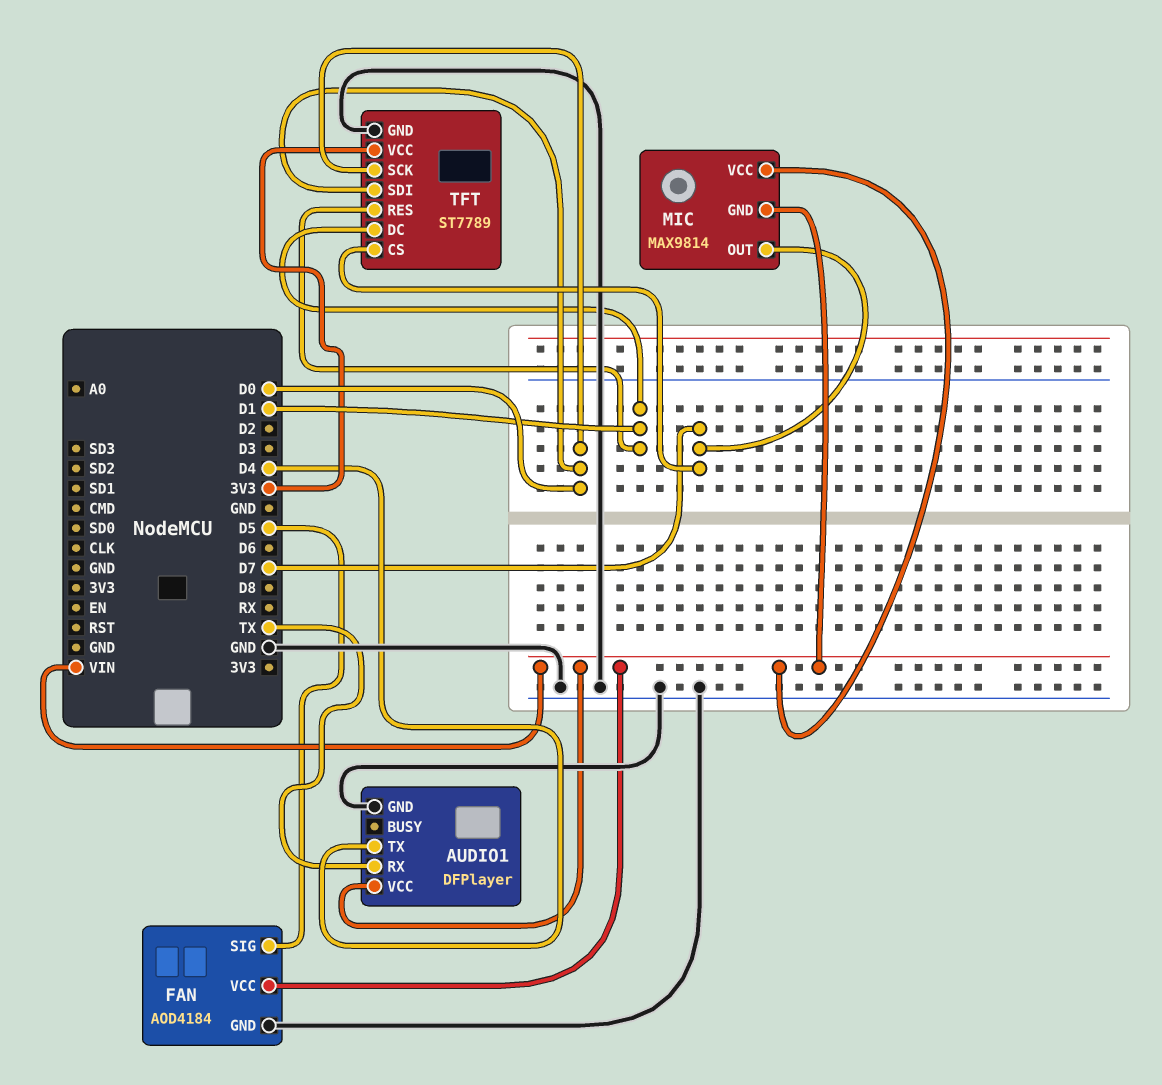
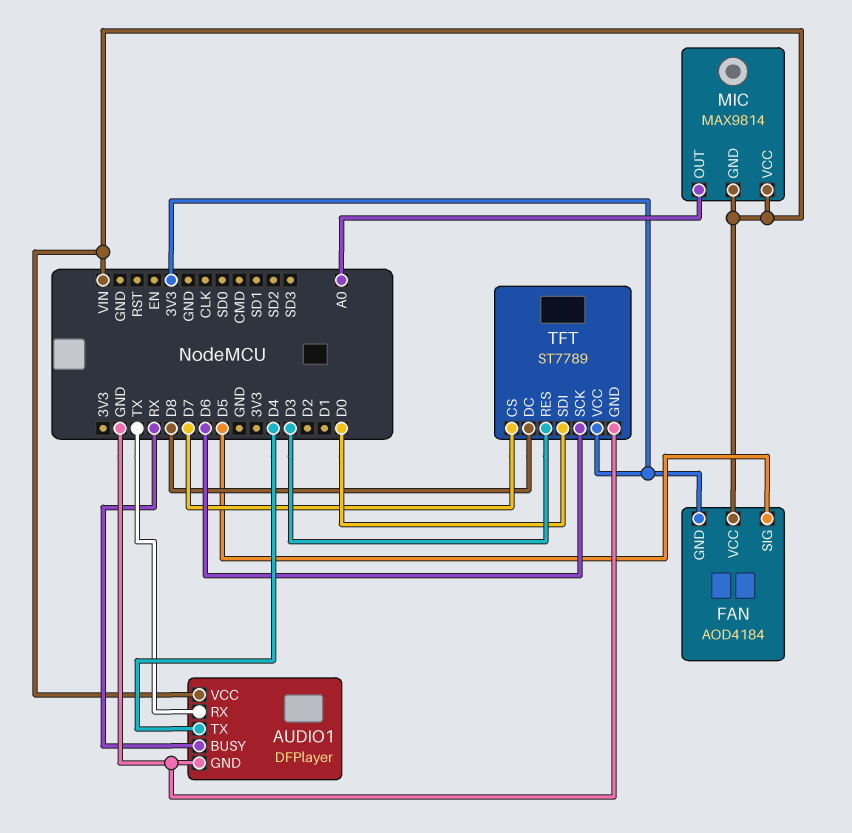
AUDIO1 pin BUSY: none -> RX
FAN pin GND: GND -> 3V3
MIC pin OUT: D7 -> A0
TFT pin DC: D1 -> D8
TFT pin RES: D1 -> D3
TFT pin SCK: D0 -> D6

